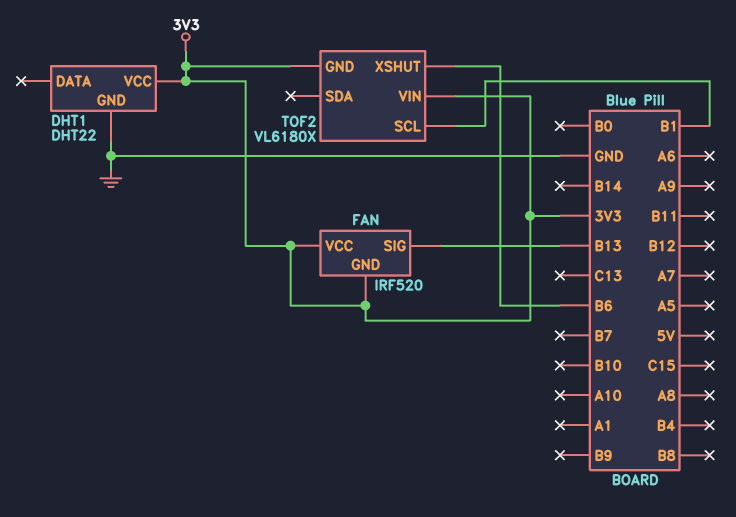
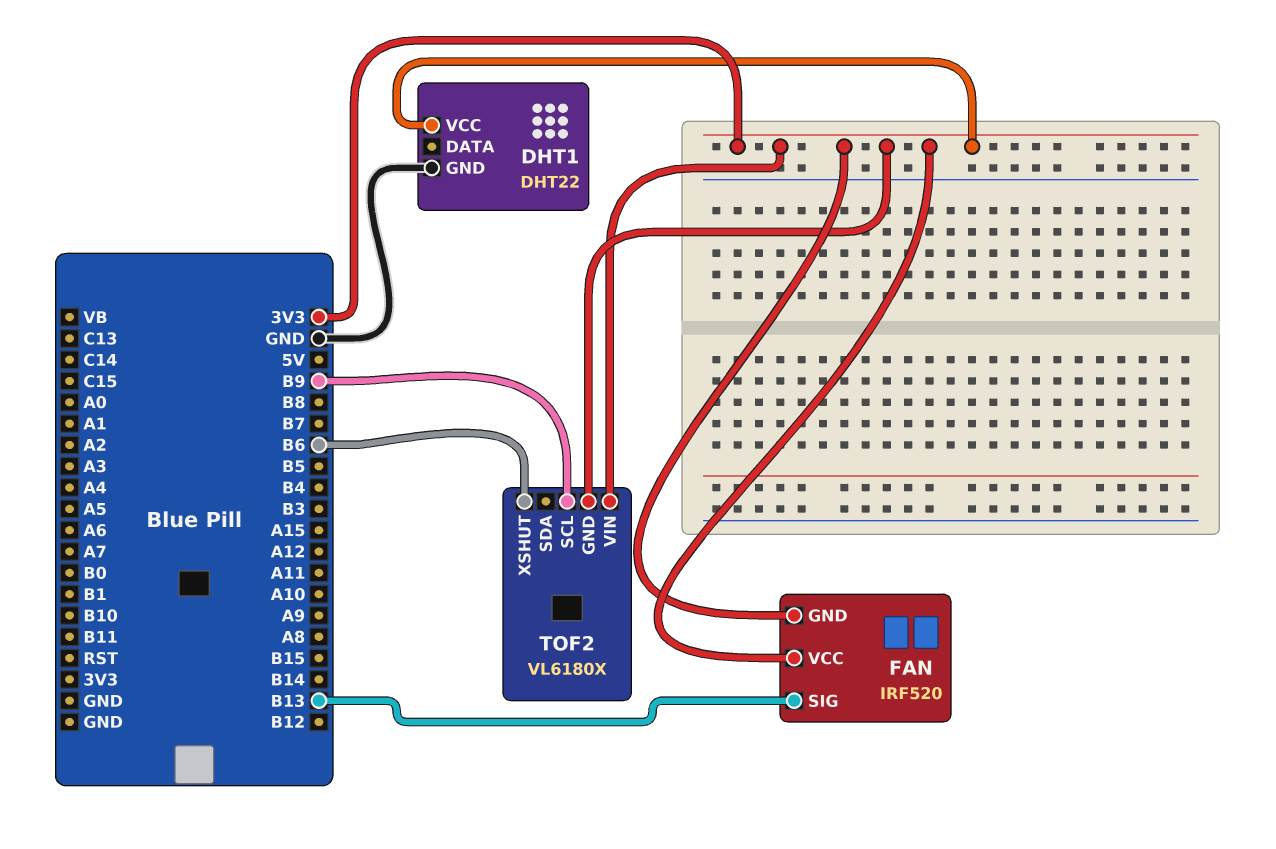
TOF2 pin SCL: B1 -> B9

